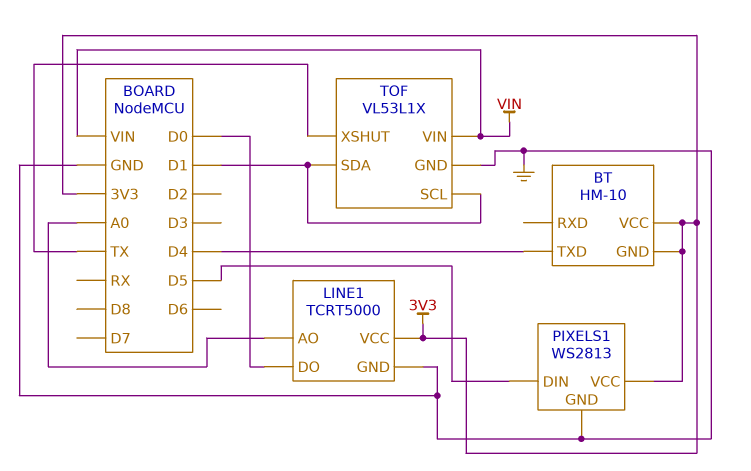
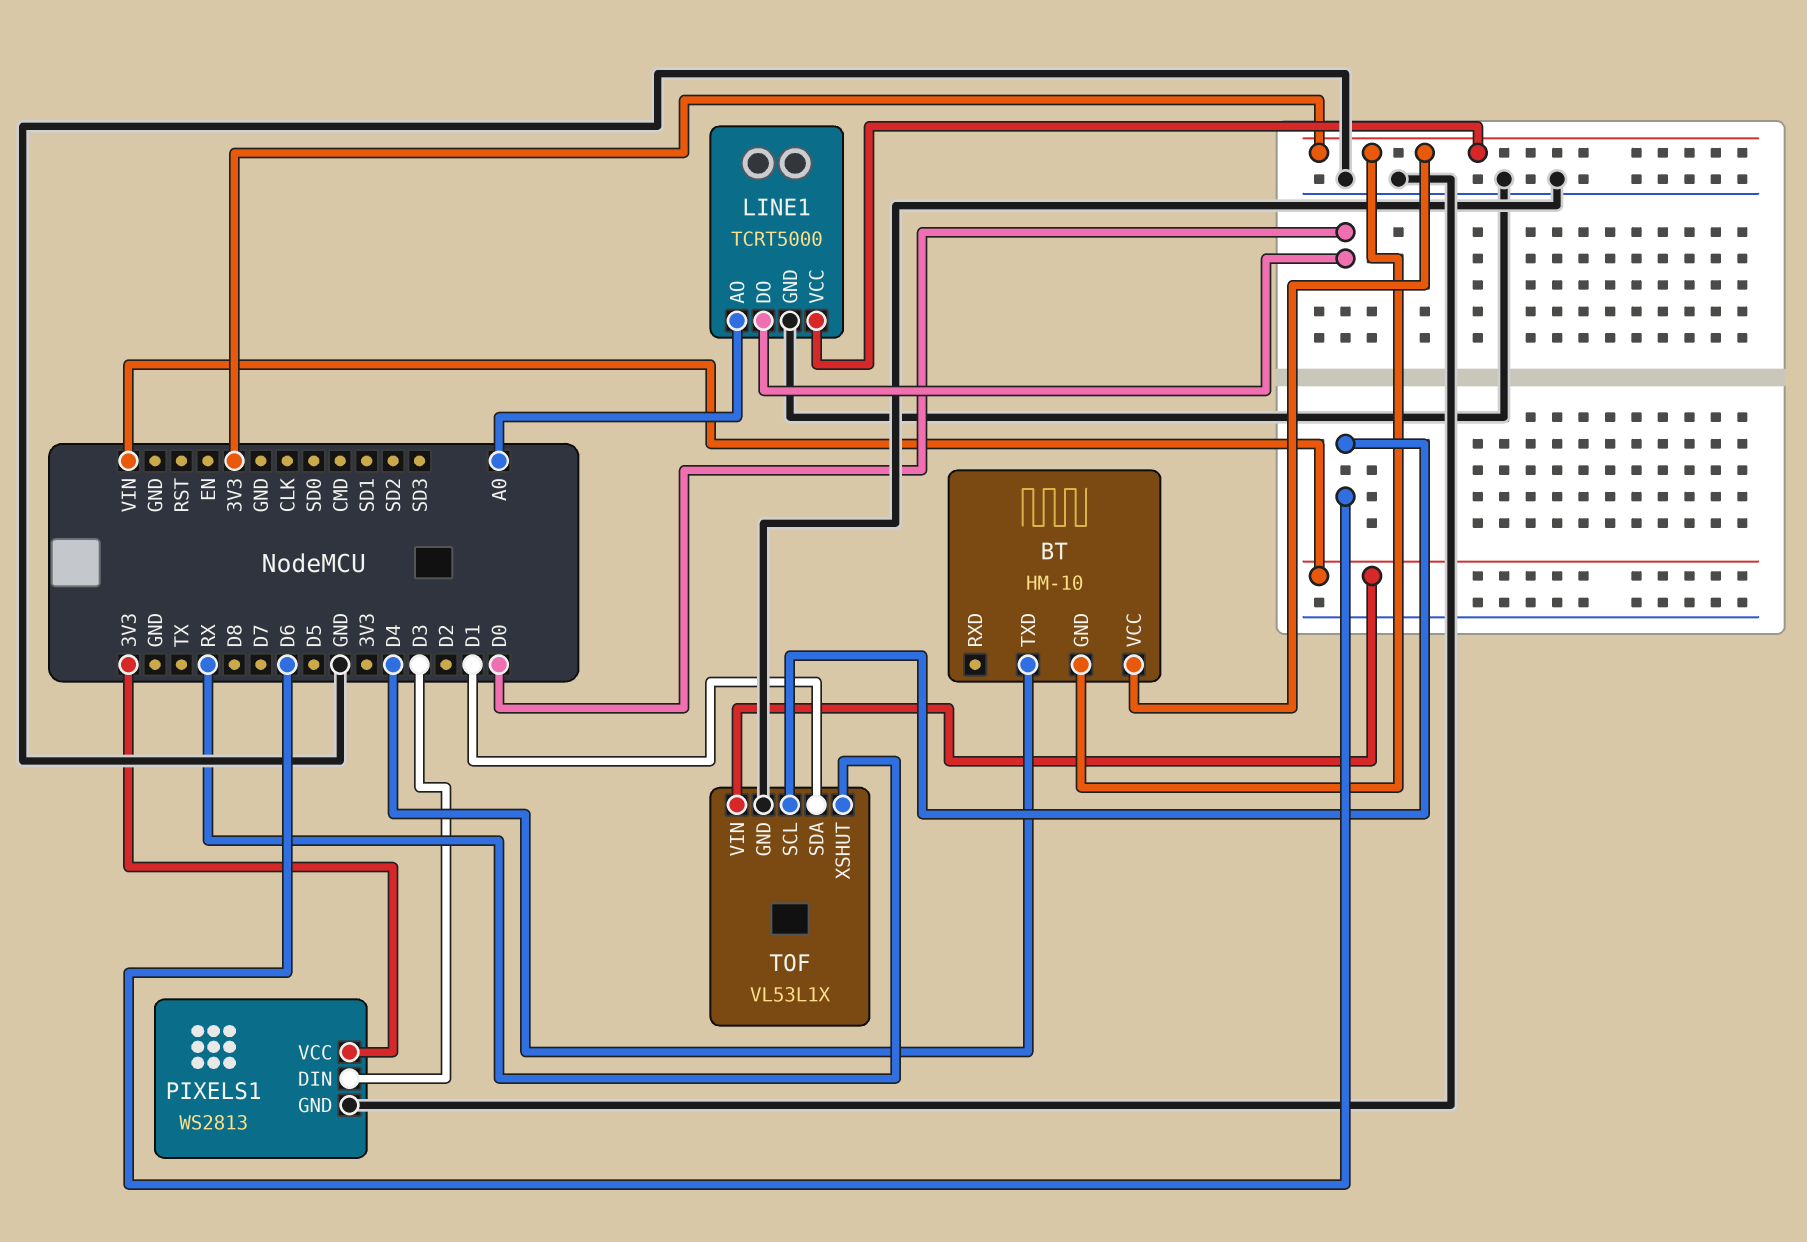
PIXELS1 pin DIN: D5 -> D3
TOF pin SCL: D1 -> D6
TOF pin XSHUT: TX -> RX

